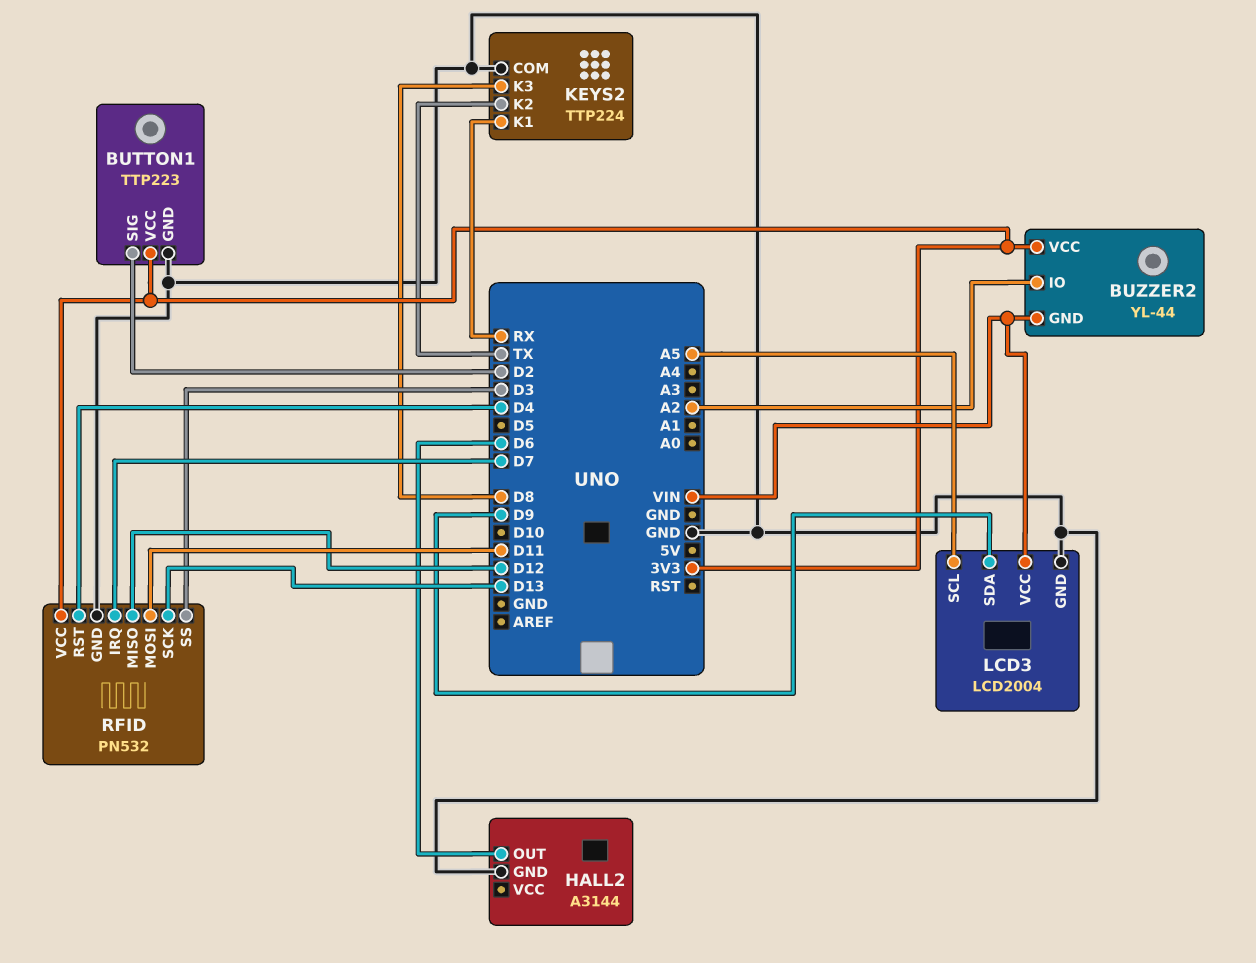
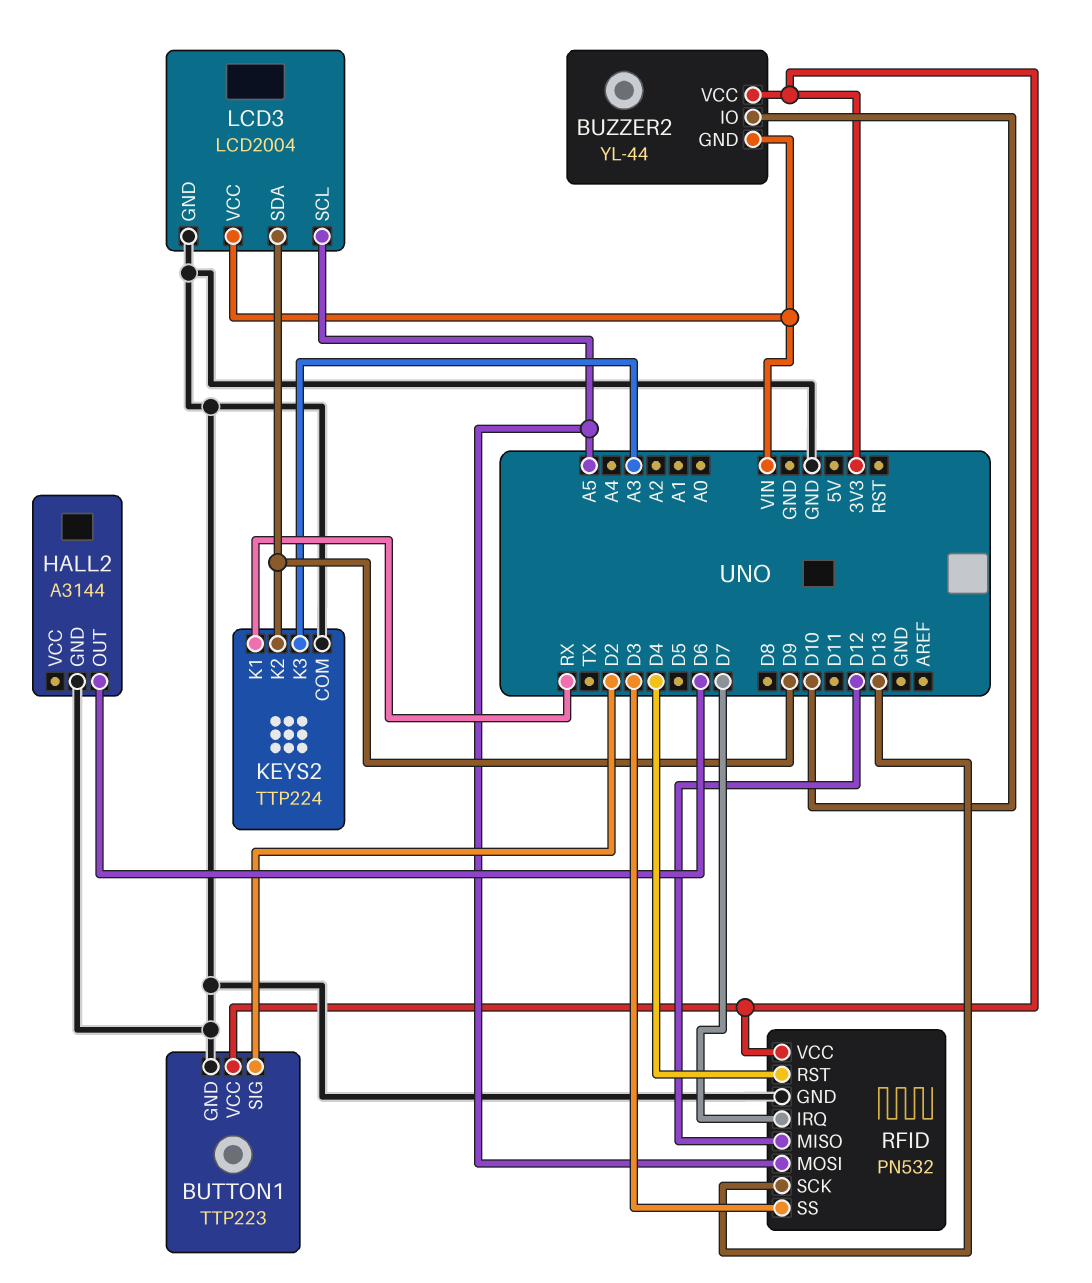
BUZZER2 pin IO: A2 -> D10
KEYS2 pin K2: TX -> D9
KEYS2 pin K3: D8 -> A3
RFID pin MOSI: D11 -> A5

